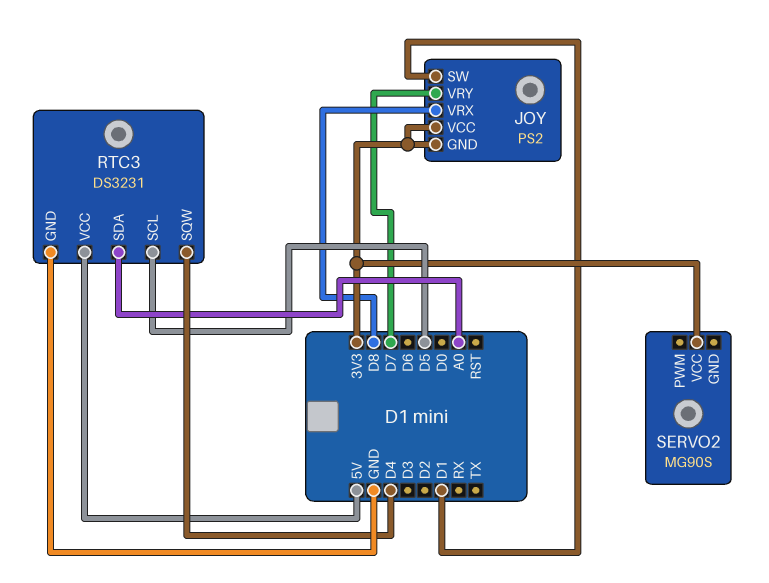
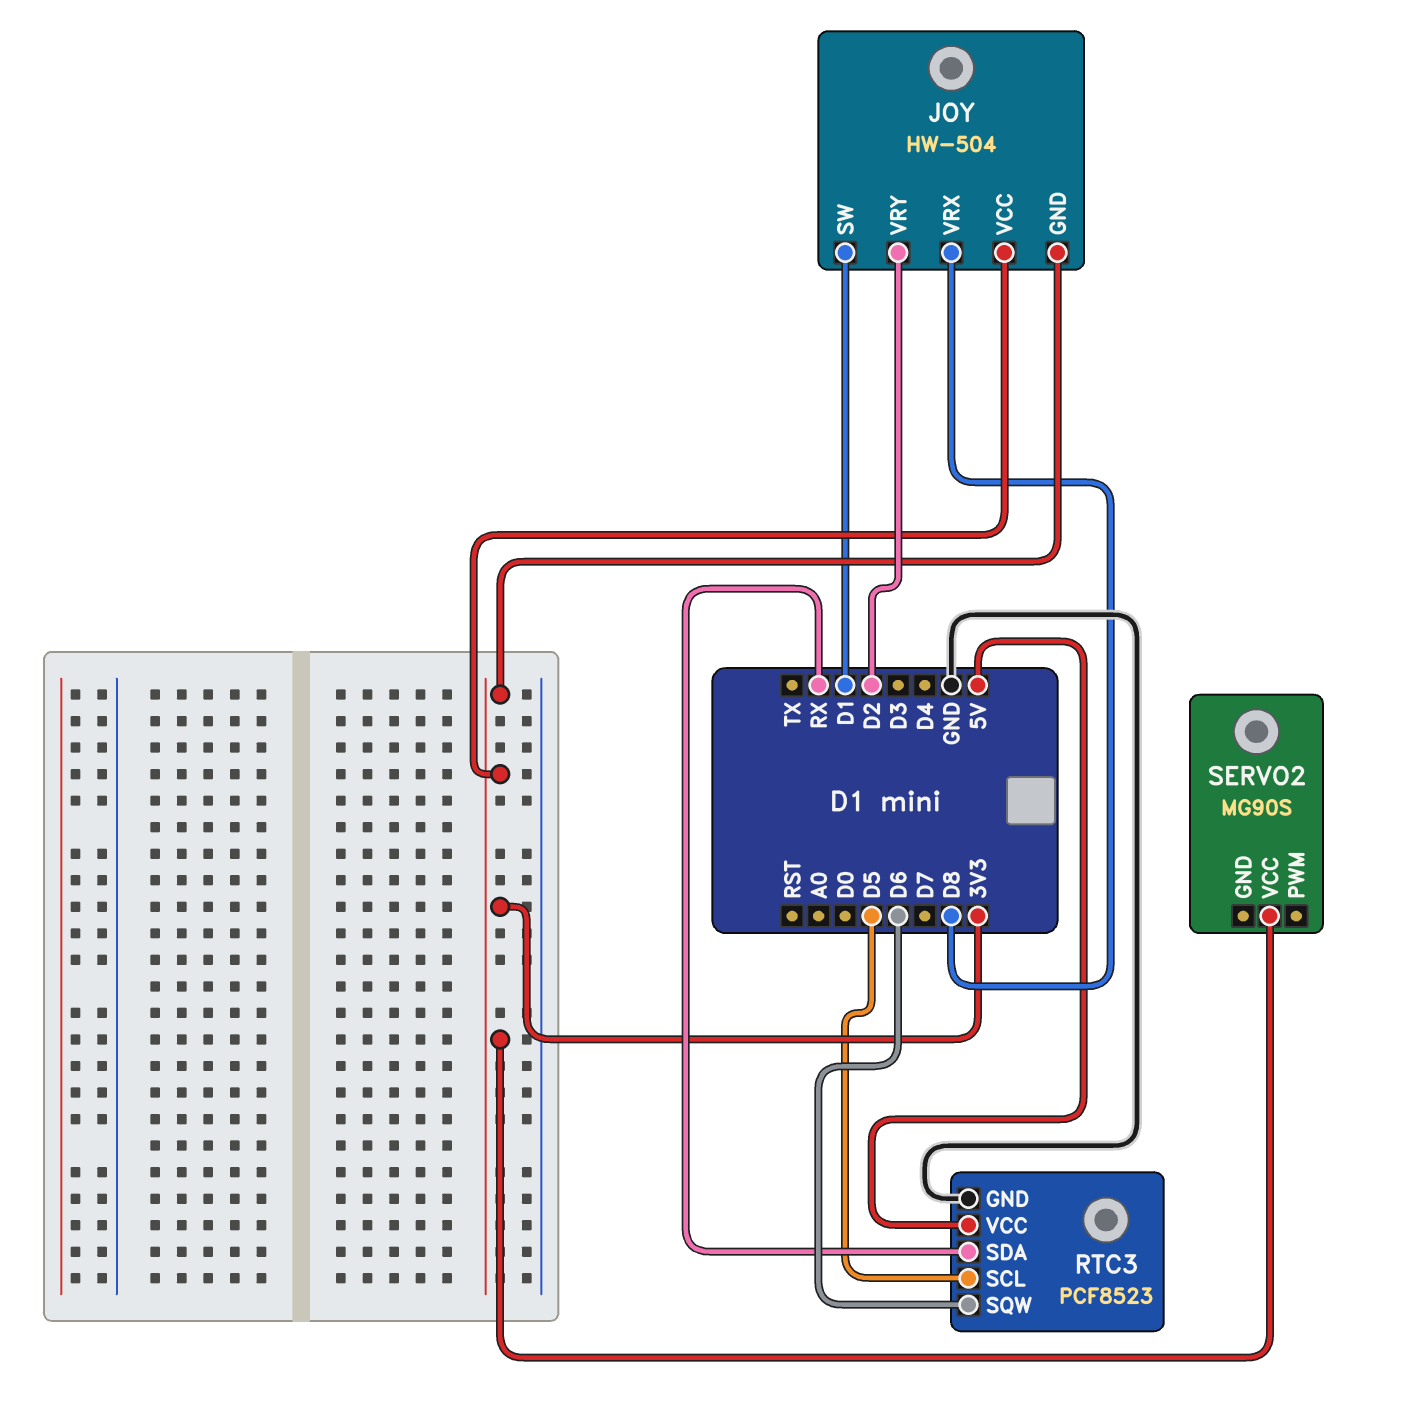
JOY: PS2 -> HW-504
JOY pin VRY: D7 -> D2
RTC3: DS3231 -> PCF8523
RTC3 pin SDA: A0 -> RX
RTC3 pin SQW: D4 -> D6

